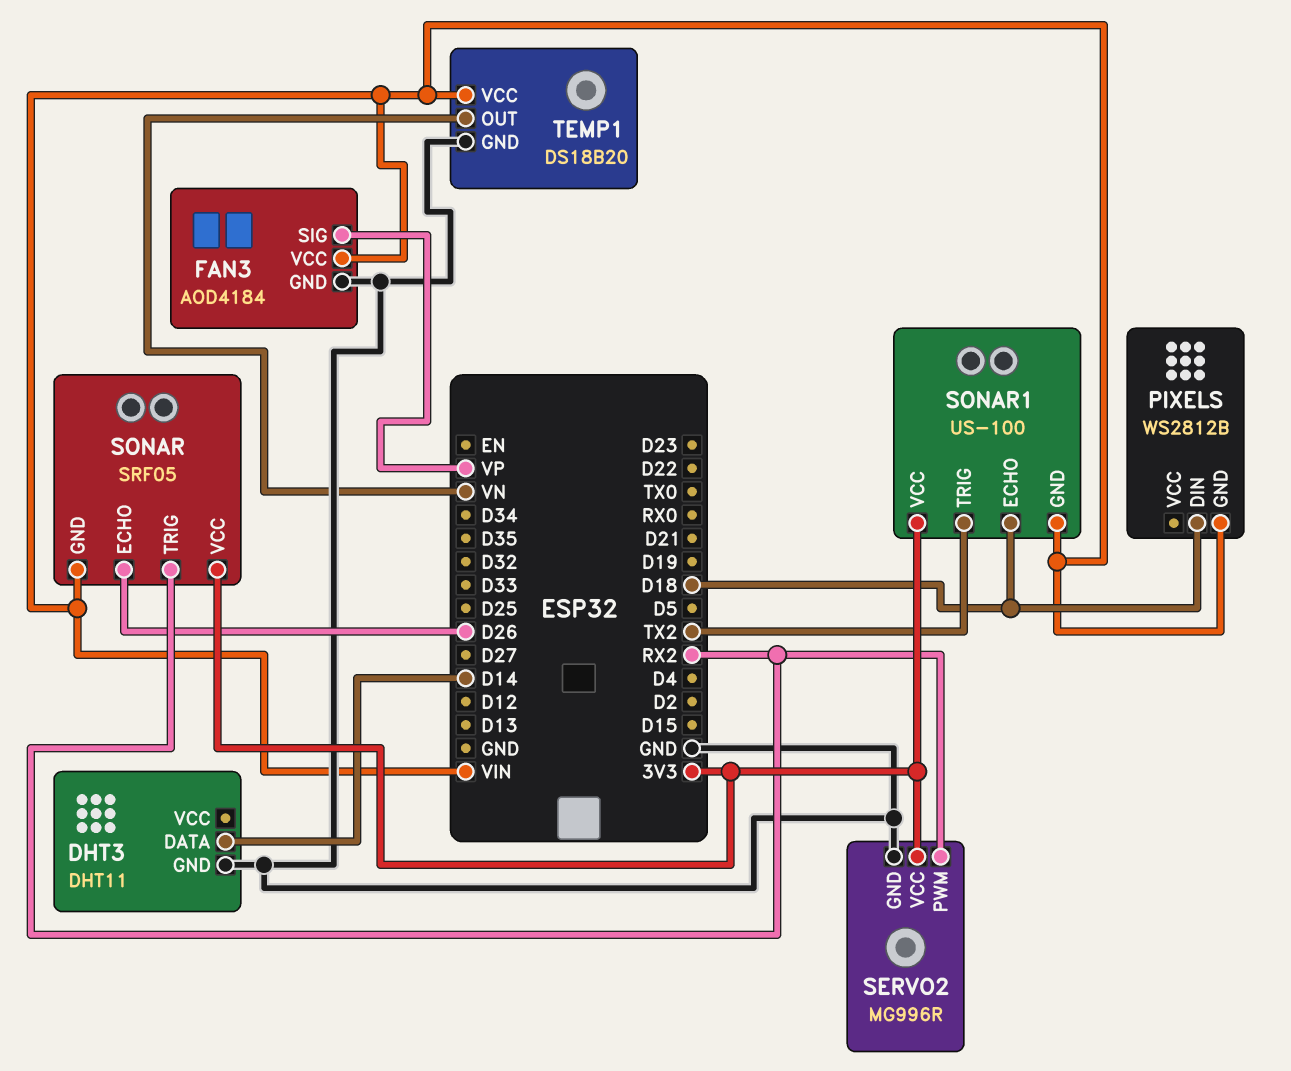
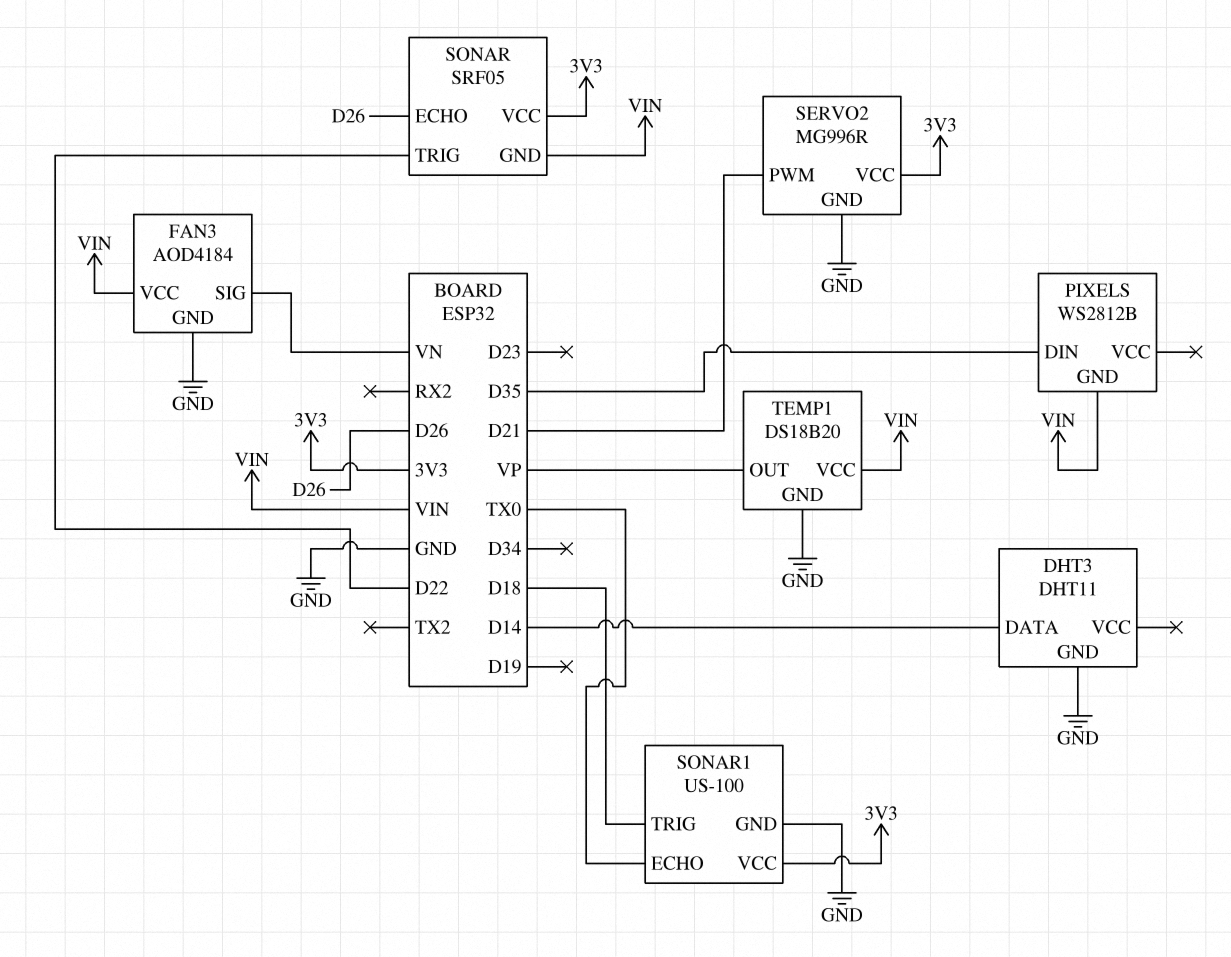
FAN3 pin SIG: VP -> VN
PIXELS pin DIN: D18 -> D35
SERVO2 pin PWM: RX2 -> D21
SONAR pin TRIG: RX2 -> D22
SONAR1 pin ECHO: D18 -> TX0
SONAR1 pin GND: VIN -> GND
SONAR1 pin TRIG: TX2 -> D18
TEMP1 pin OUT: VN -> VP

